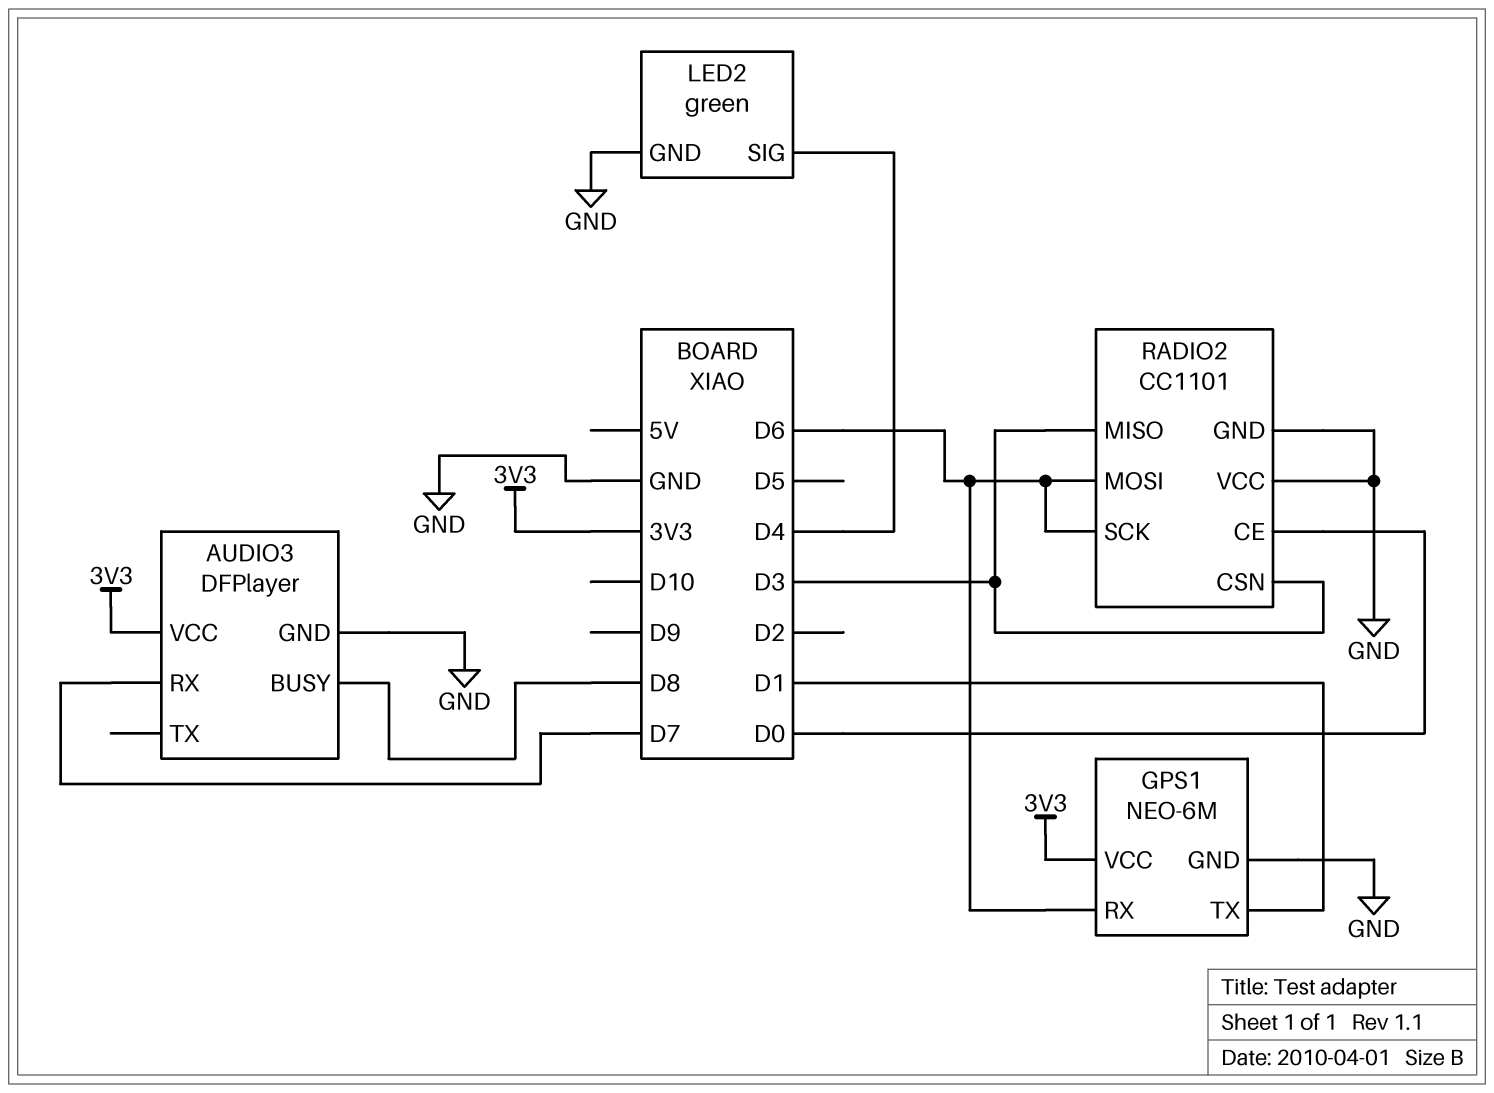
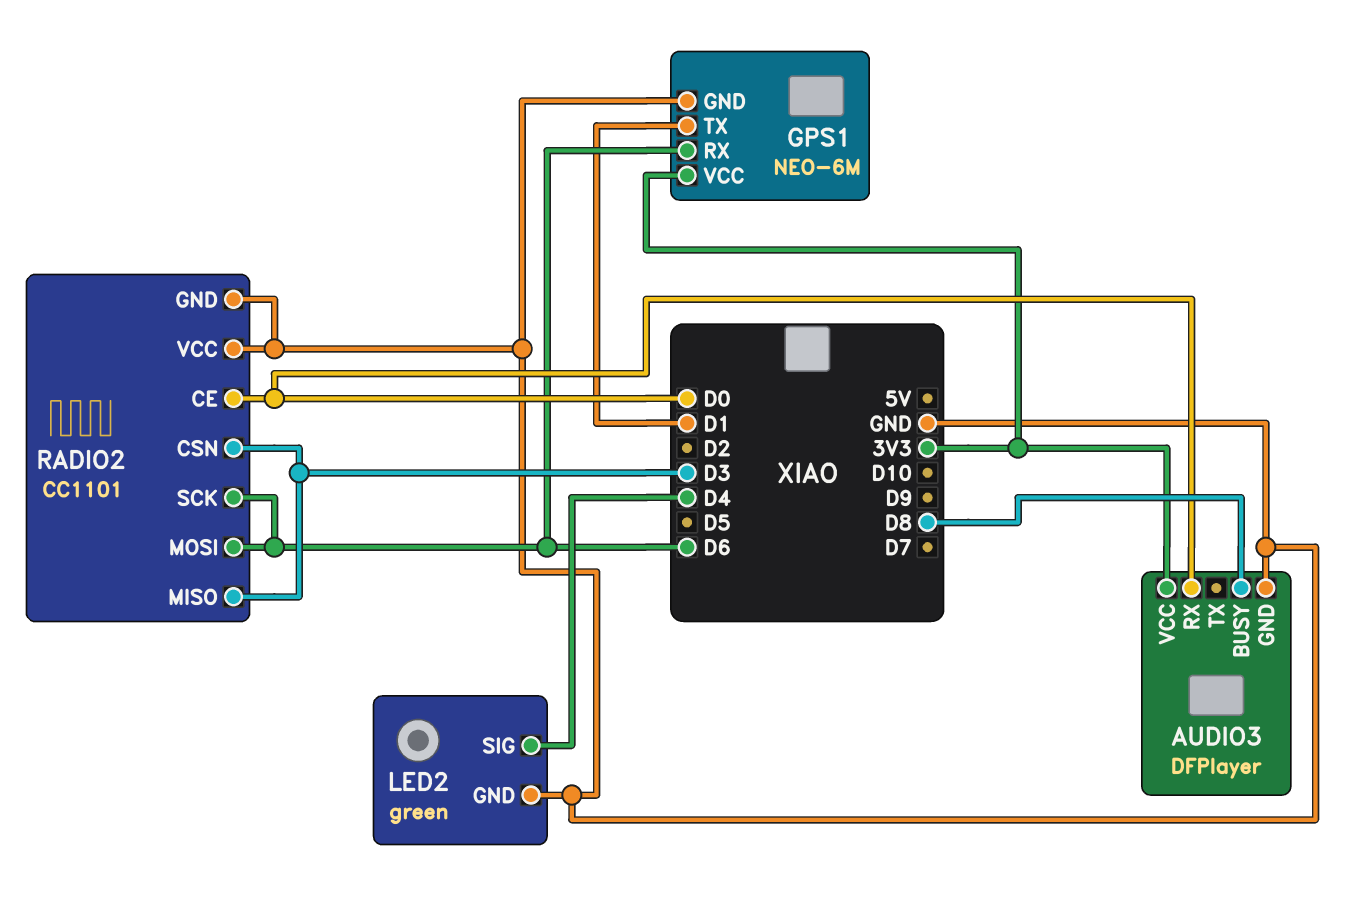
AUDIO3 pin RX: D7 -> D0

